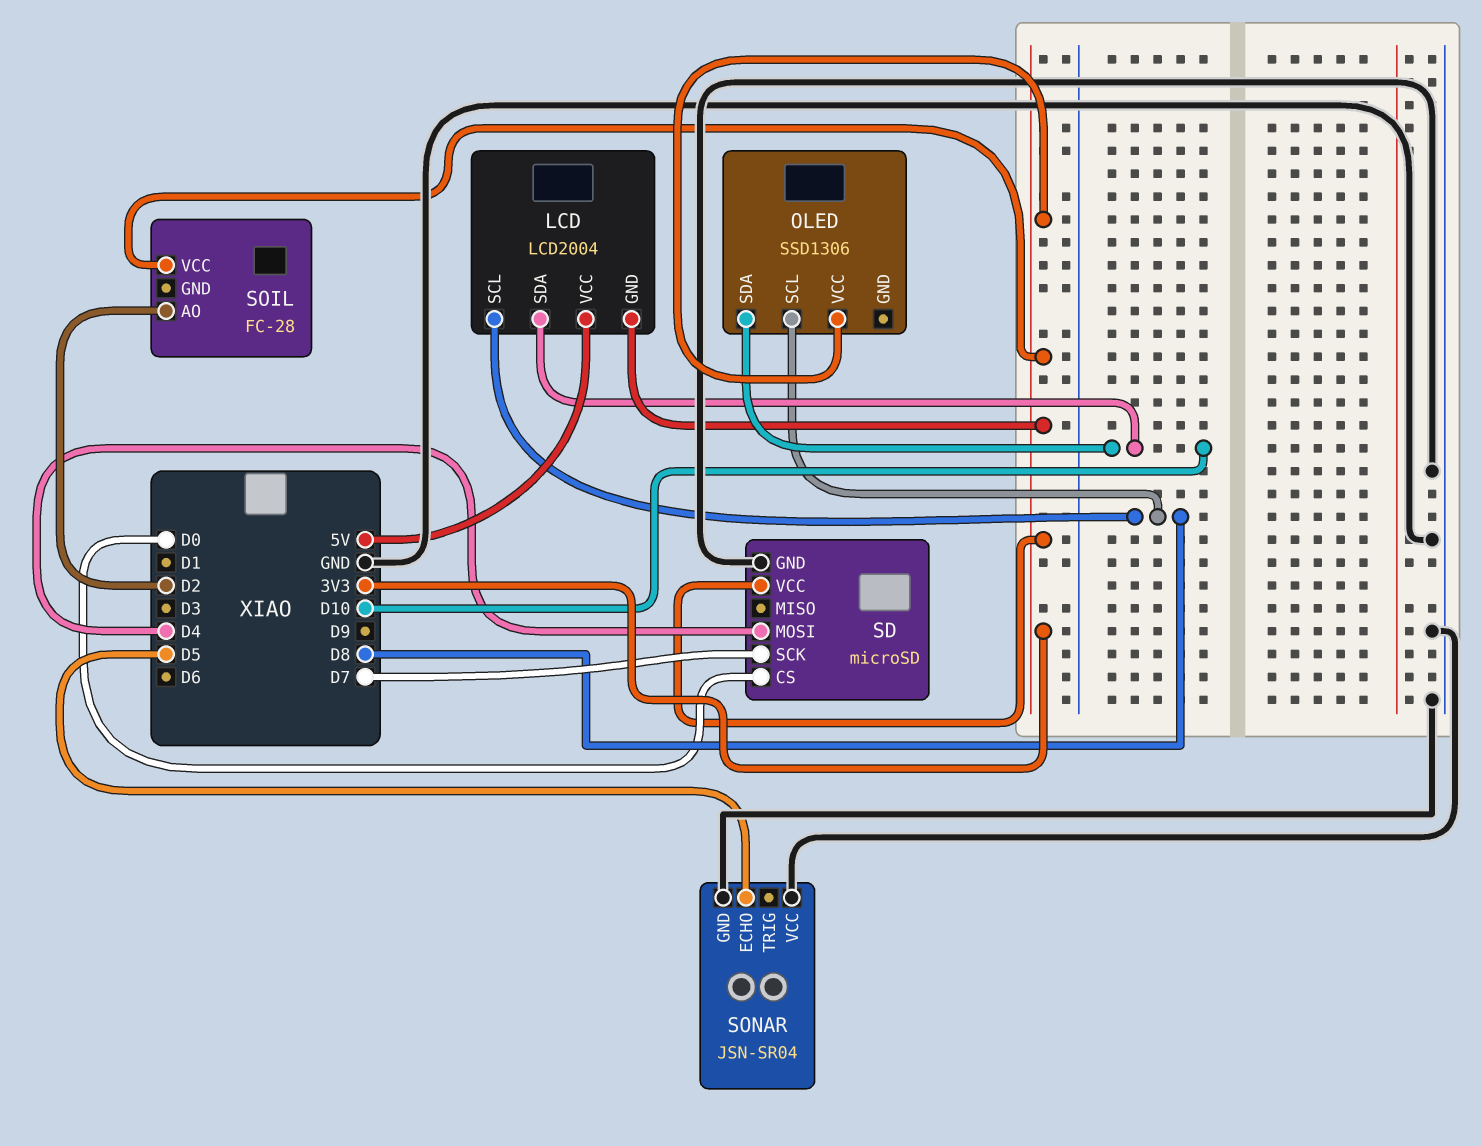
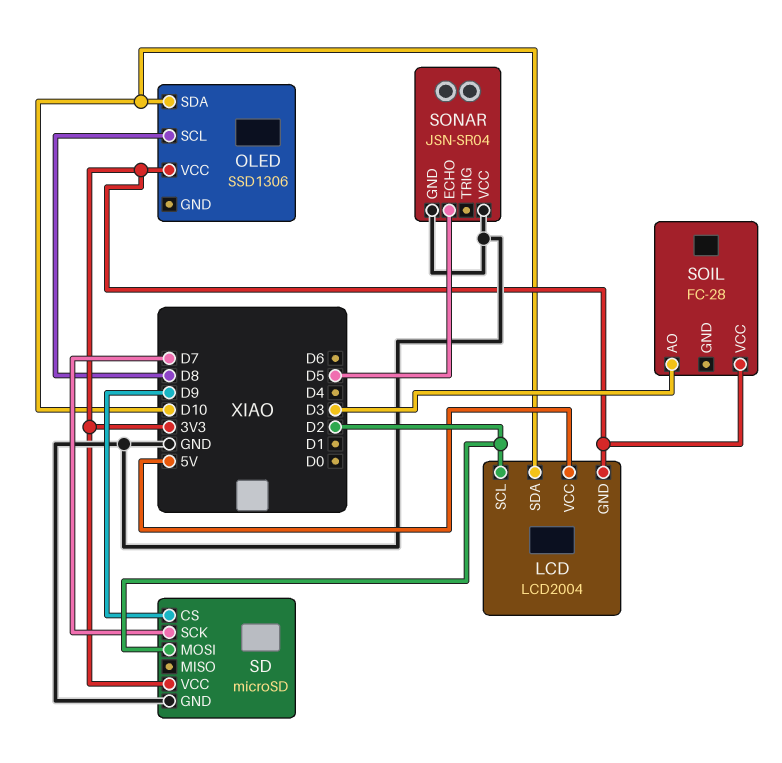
LCD pin SCL: D8 -> D2
SD pin CS: D0 -> D9
SD pin MOSI: D4 -> D2
SOIL pin AO: D2 -> D3

